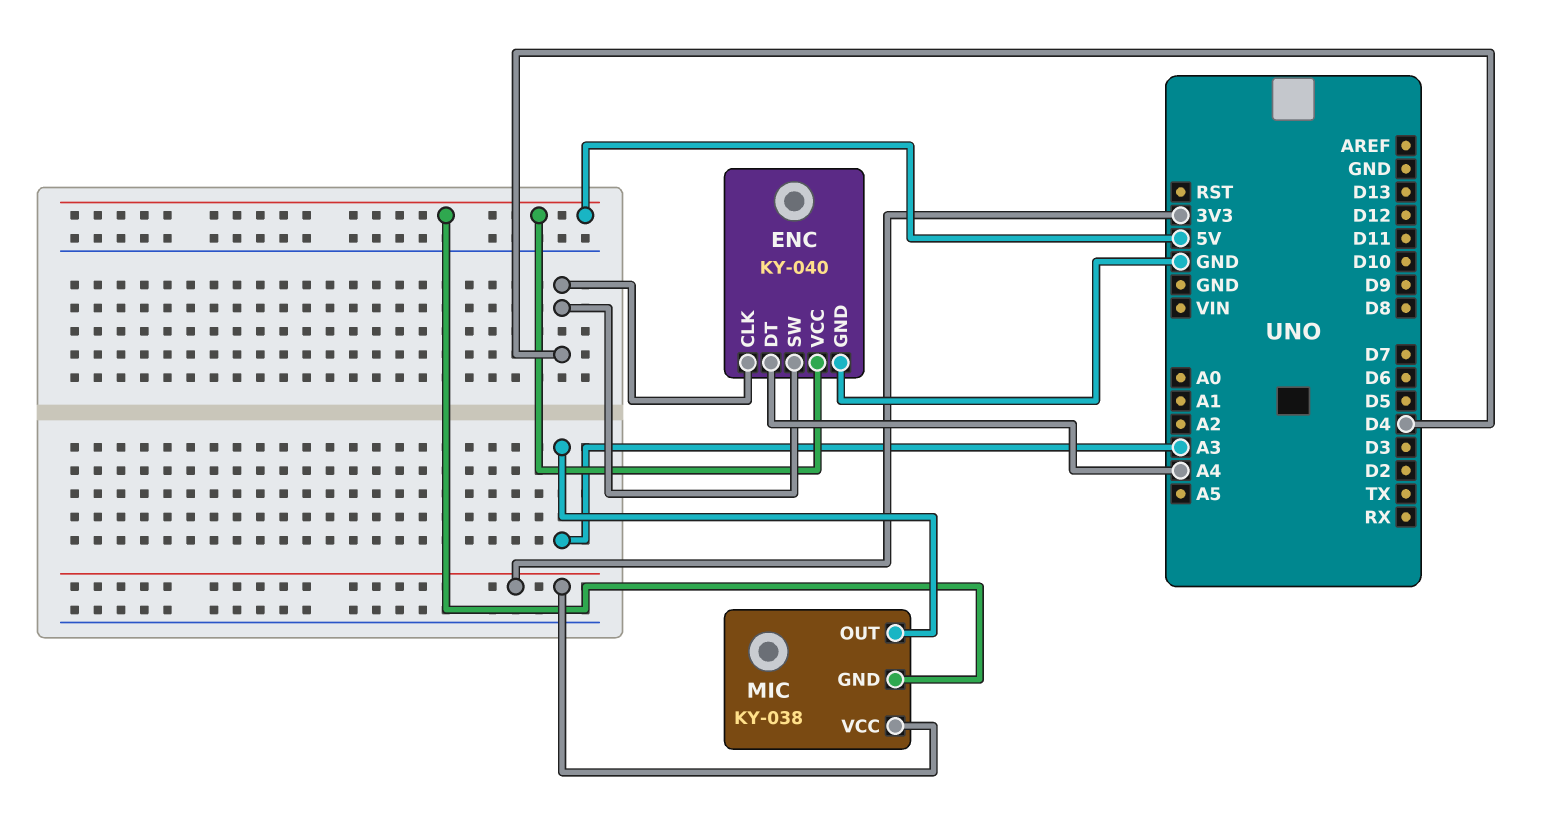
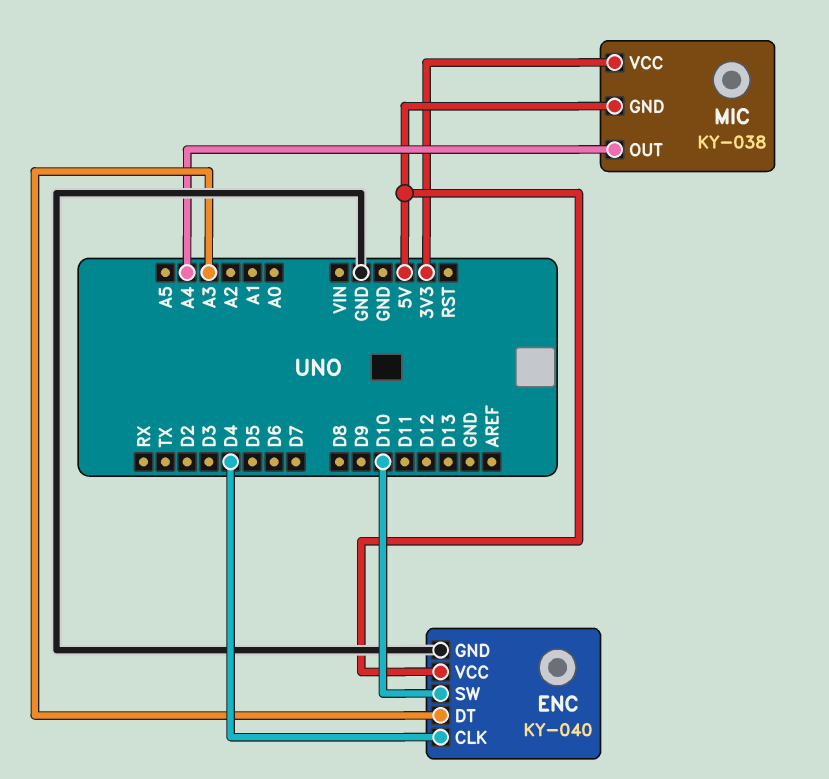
ENC pin DT: A4 -> A3
ENC pin SW: D4 -> D10
MIC pin OUT: A3 -> A4

